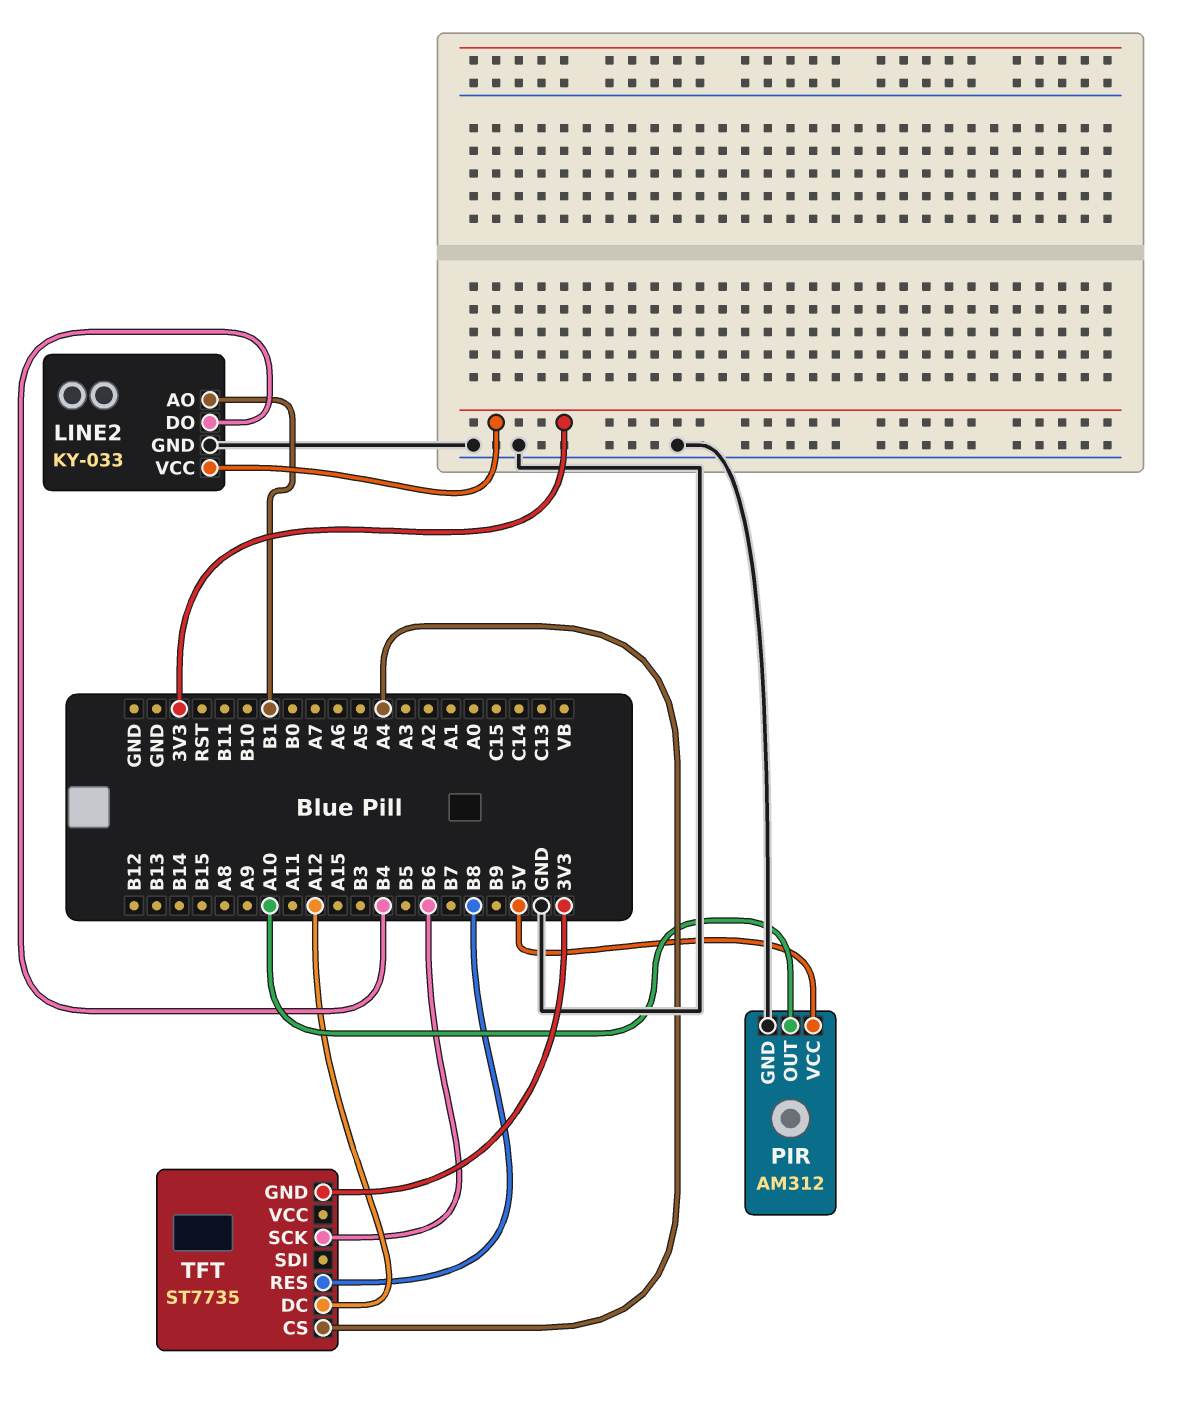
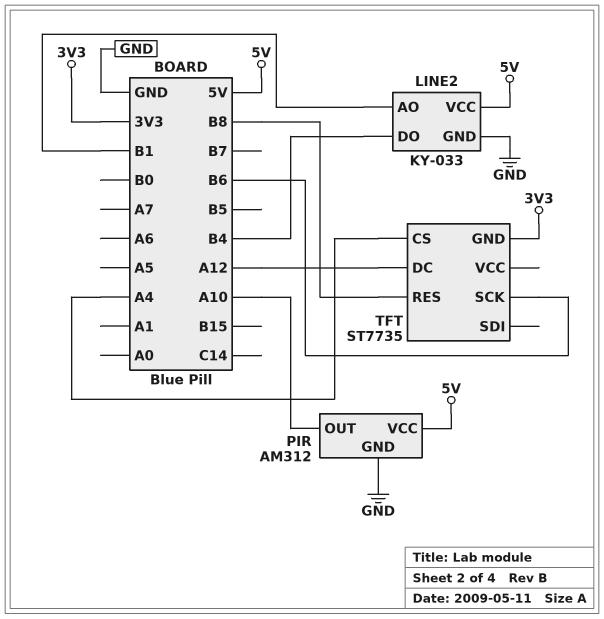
LINE2 pin VCC: 3V3 -> 5V

